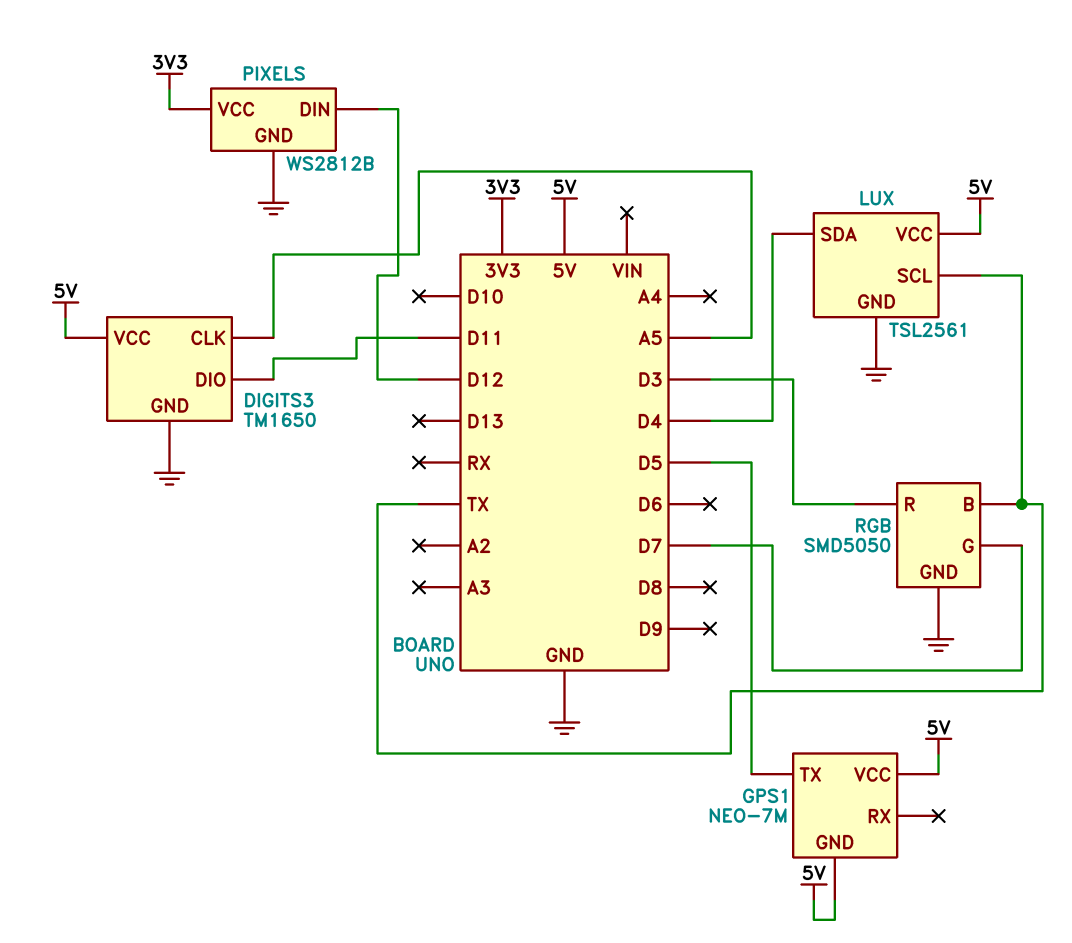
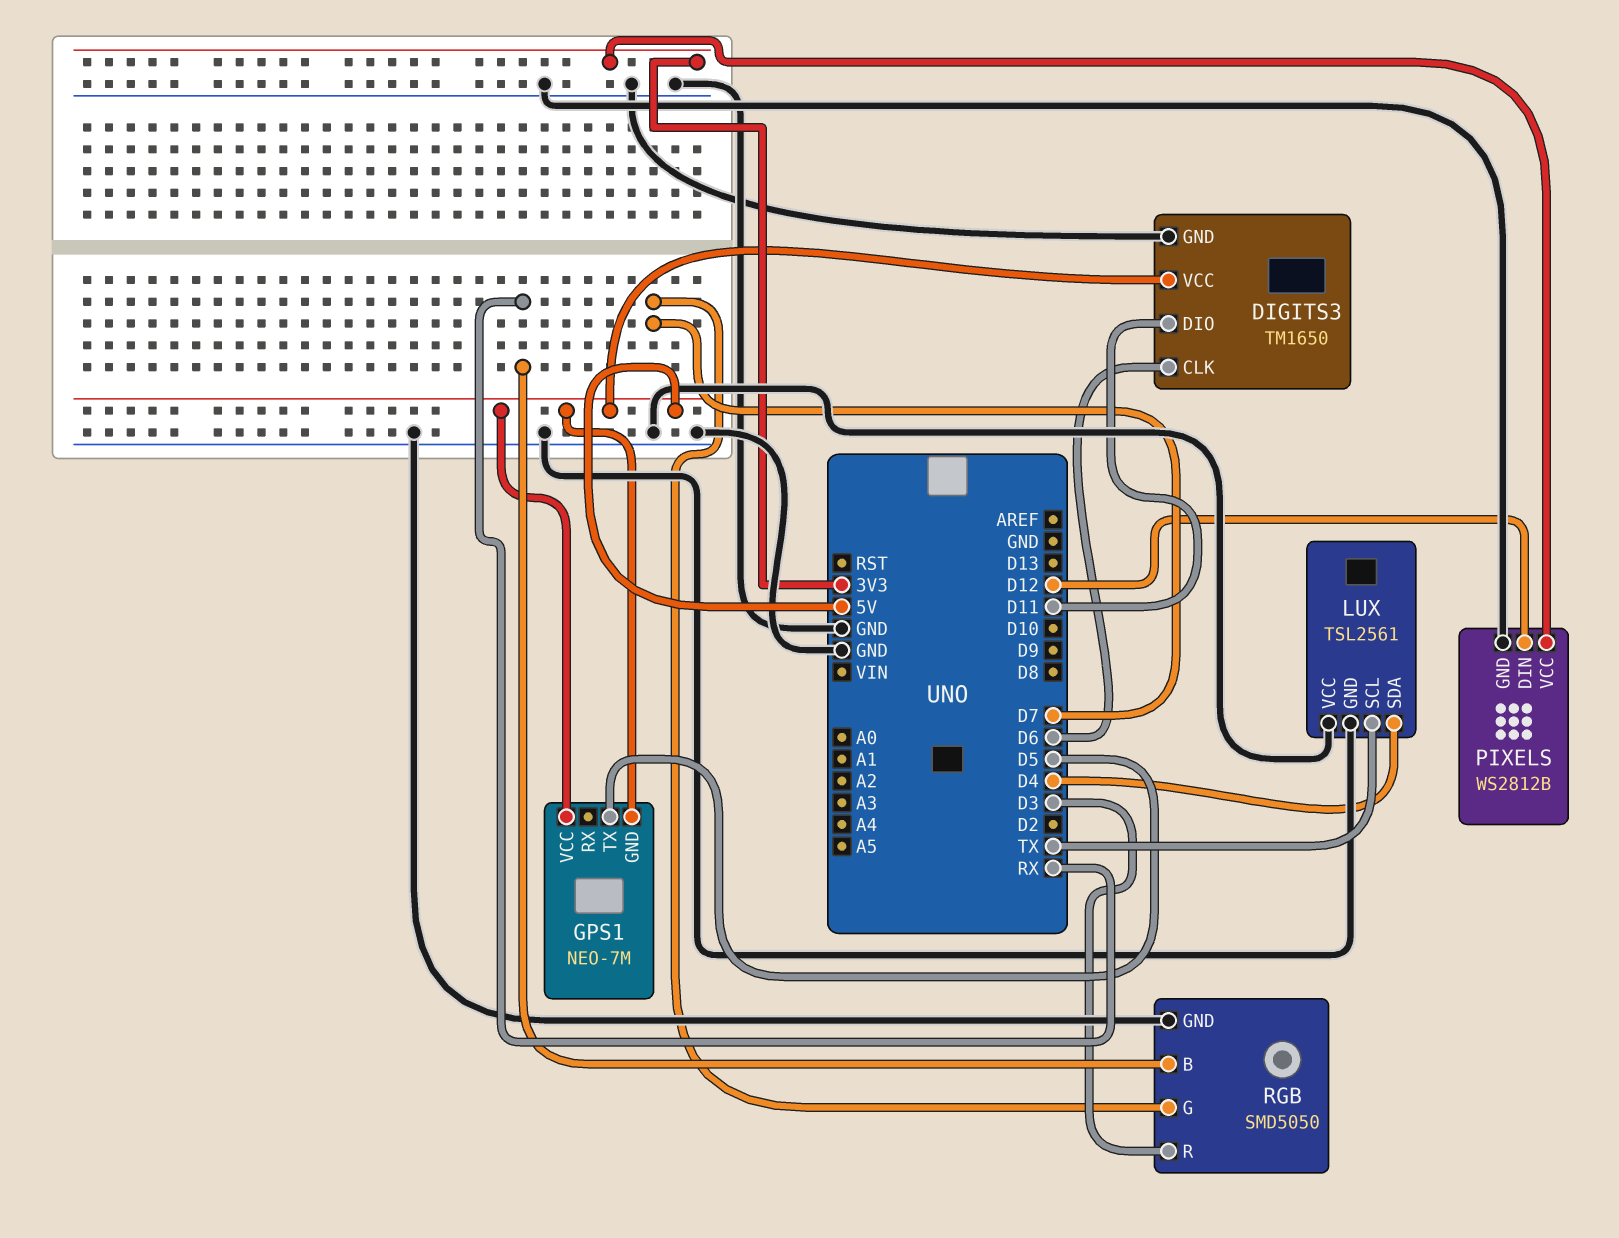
DIGITS3 pin CLK: A5 -> D6
LUX pin VCC: 5V -> GND
RGB pin B: TX -> RX

